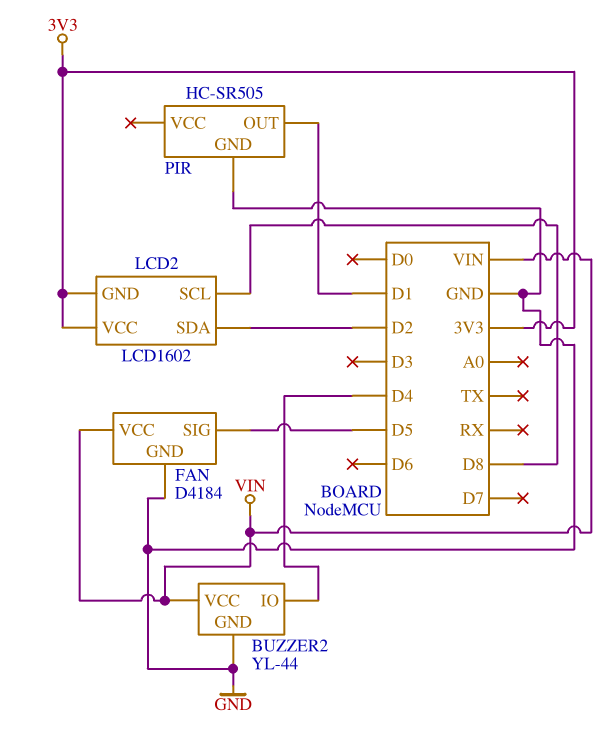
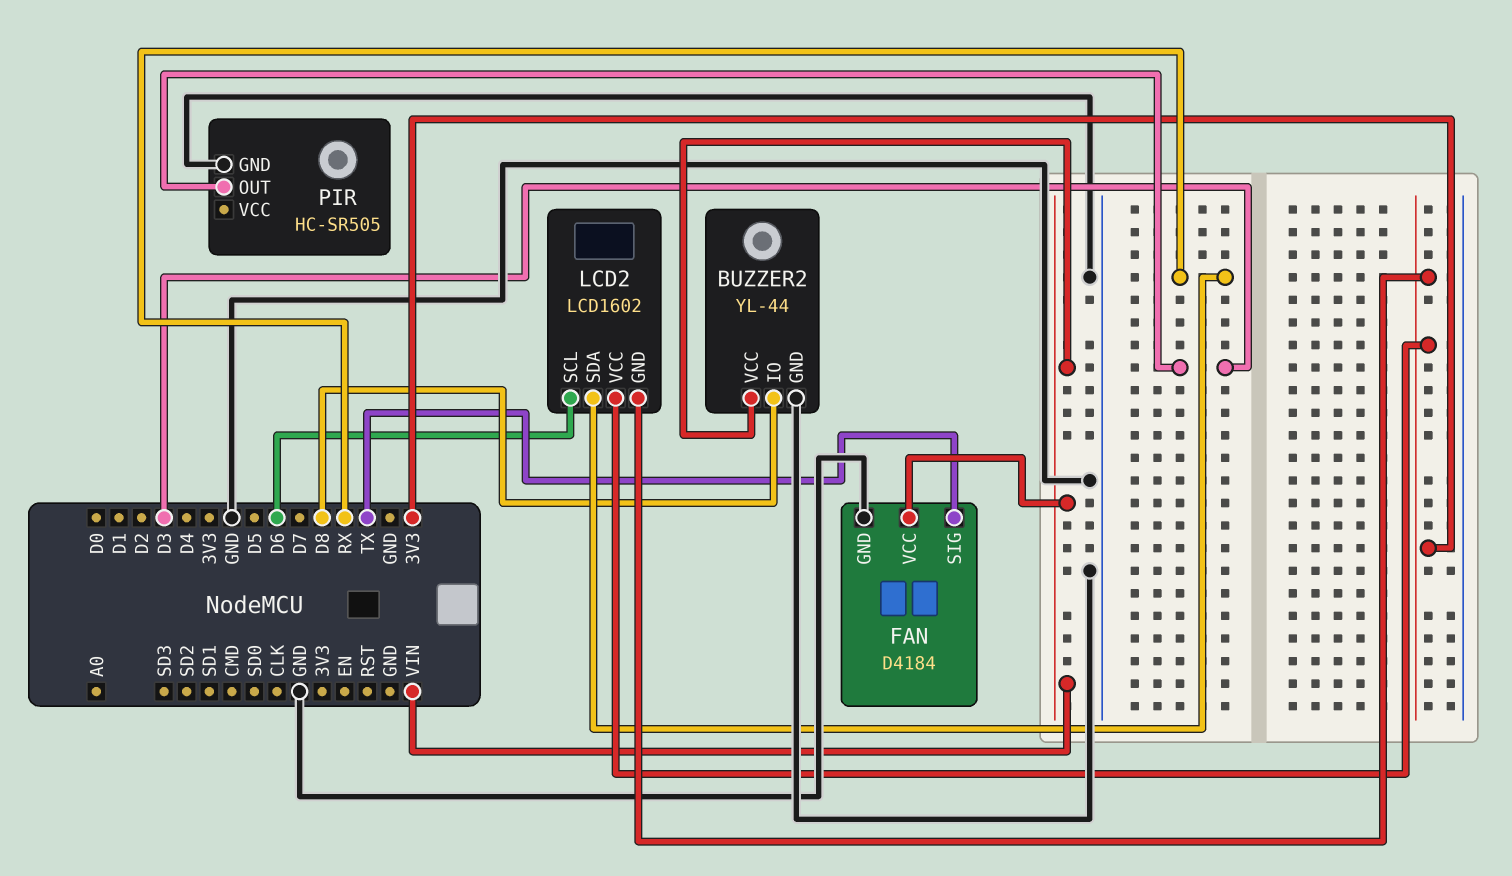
BUZZER2 pin IO: D4 -> D8
FAN pin SIG: D5 -> TX
LCD2 pin SCL: D8 -> D6
LCD2 pin SDA: D2 -> RX
PIR pin OUT: D1 -> D3

